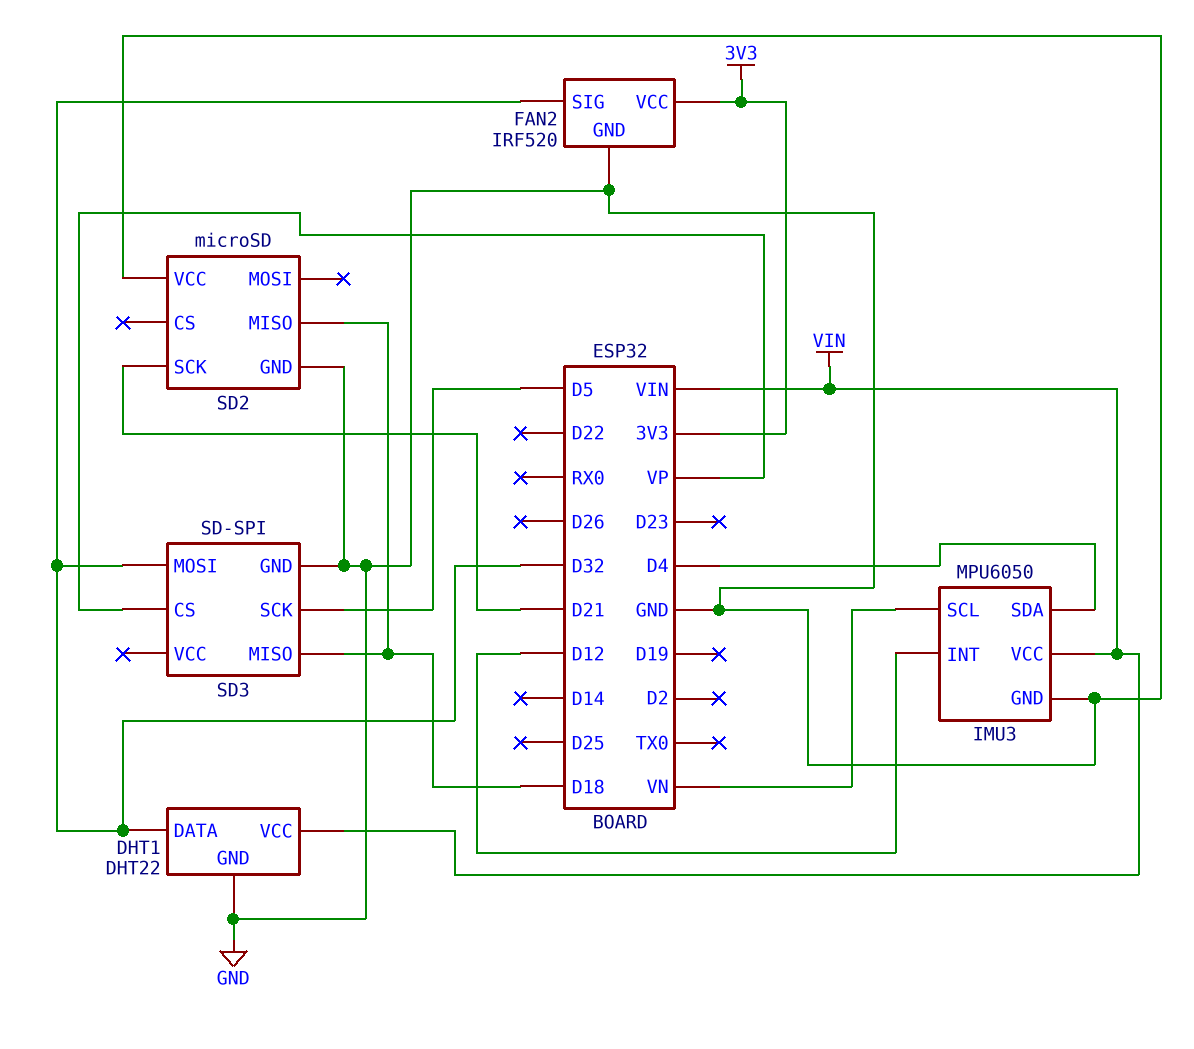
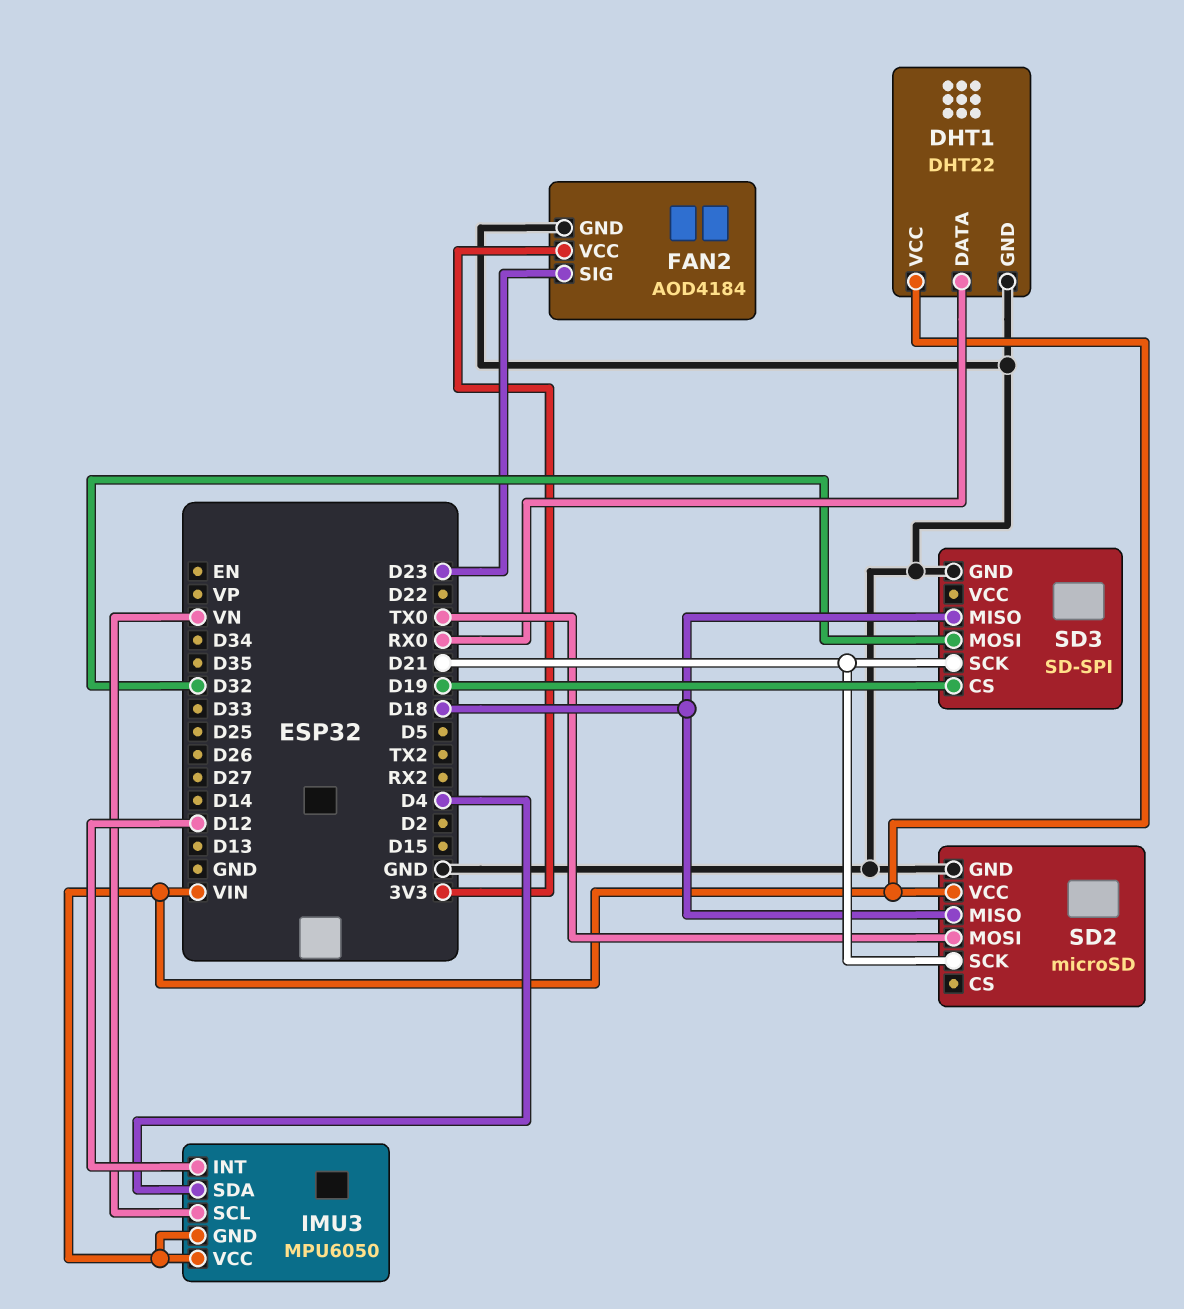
DHT1 pin DATA: D32 -> RX0
FAN2: IRF520 -> AOD4184
FAN2 pin SIG: D32 -> D23
IMU3 pin GND: GND -> VIN
SD2 pin MOSI: none -> TX0
SD2 pin VCC: GND -> VIN
SD3 pin CS: VP -> D19
SD3 pin SCK: D5 -> D21

